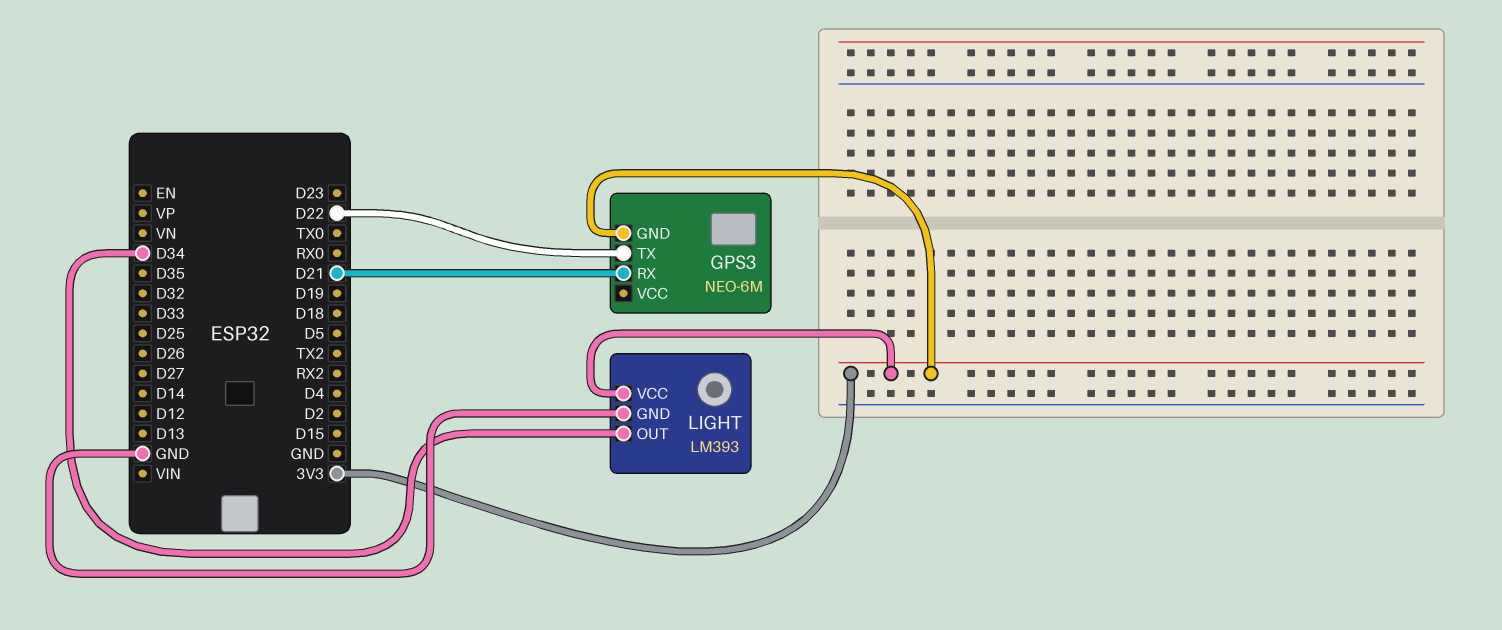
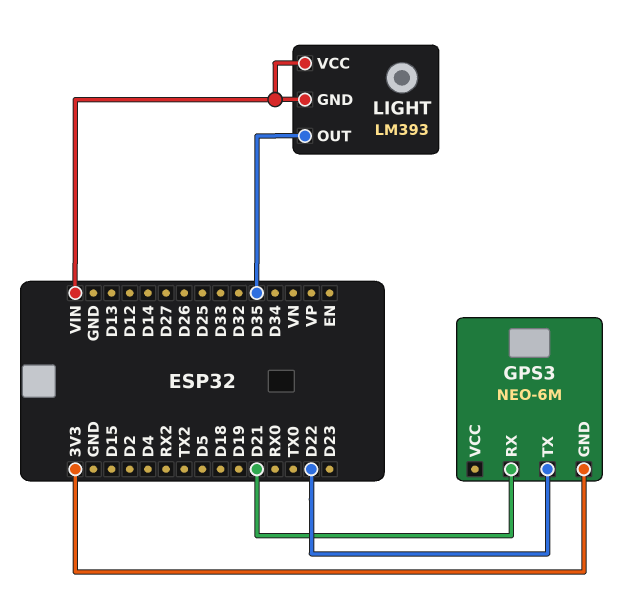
LIGHT pin GND: GND -> VIN
LIGHT pin OUT: D34 -> D35
LIGHT pin VCC: 3V3 -> VIN

